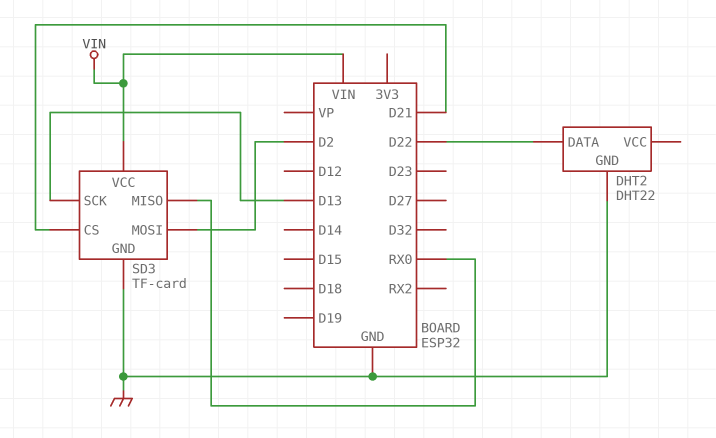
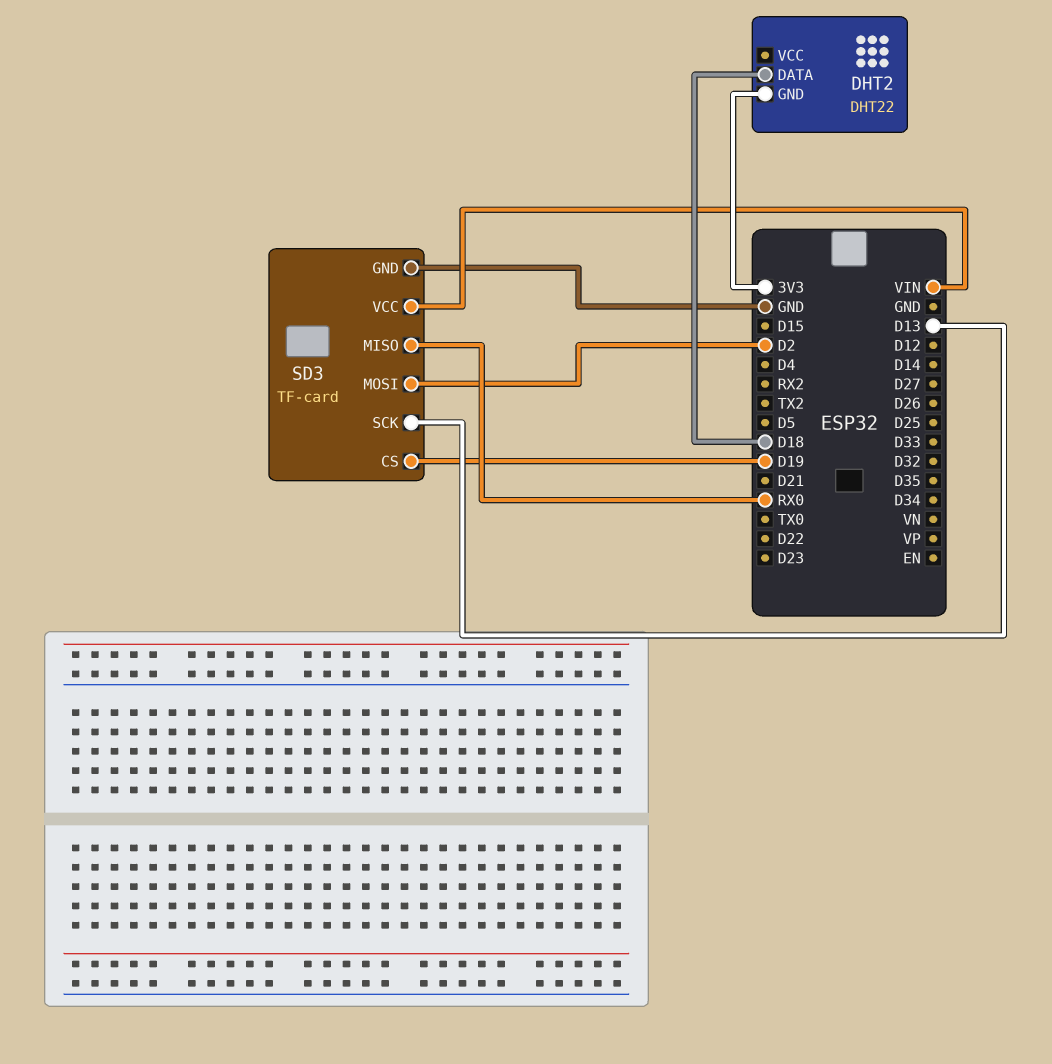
DHT2 pin DATA: D22 -> D18
DHT2 pin GND: GND -> 3V3
SD3 pin CS: D21 -> D19

